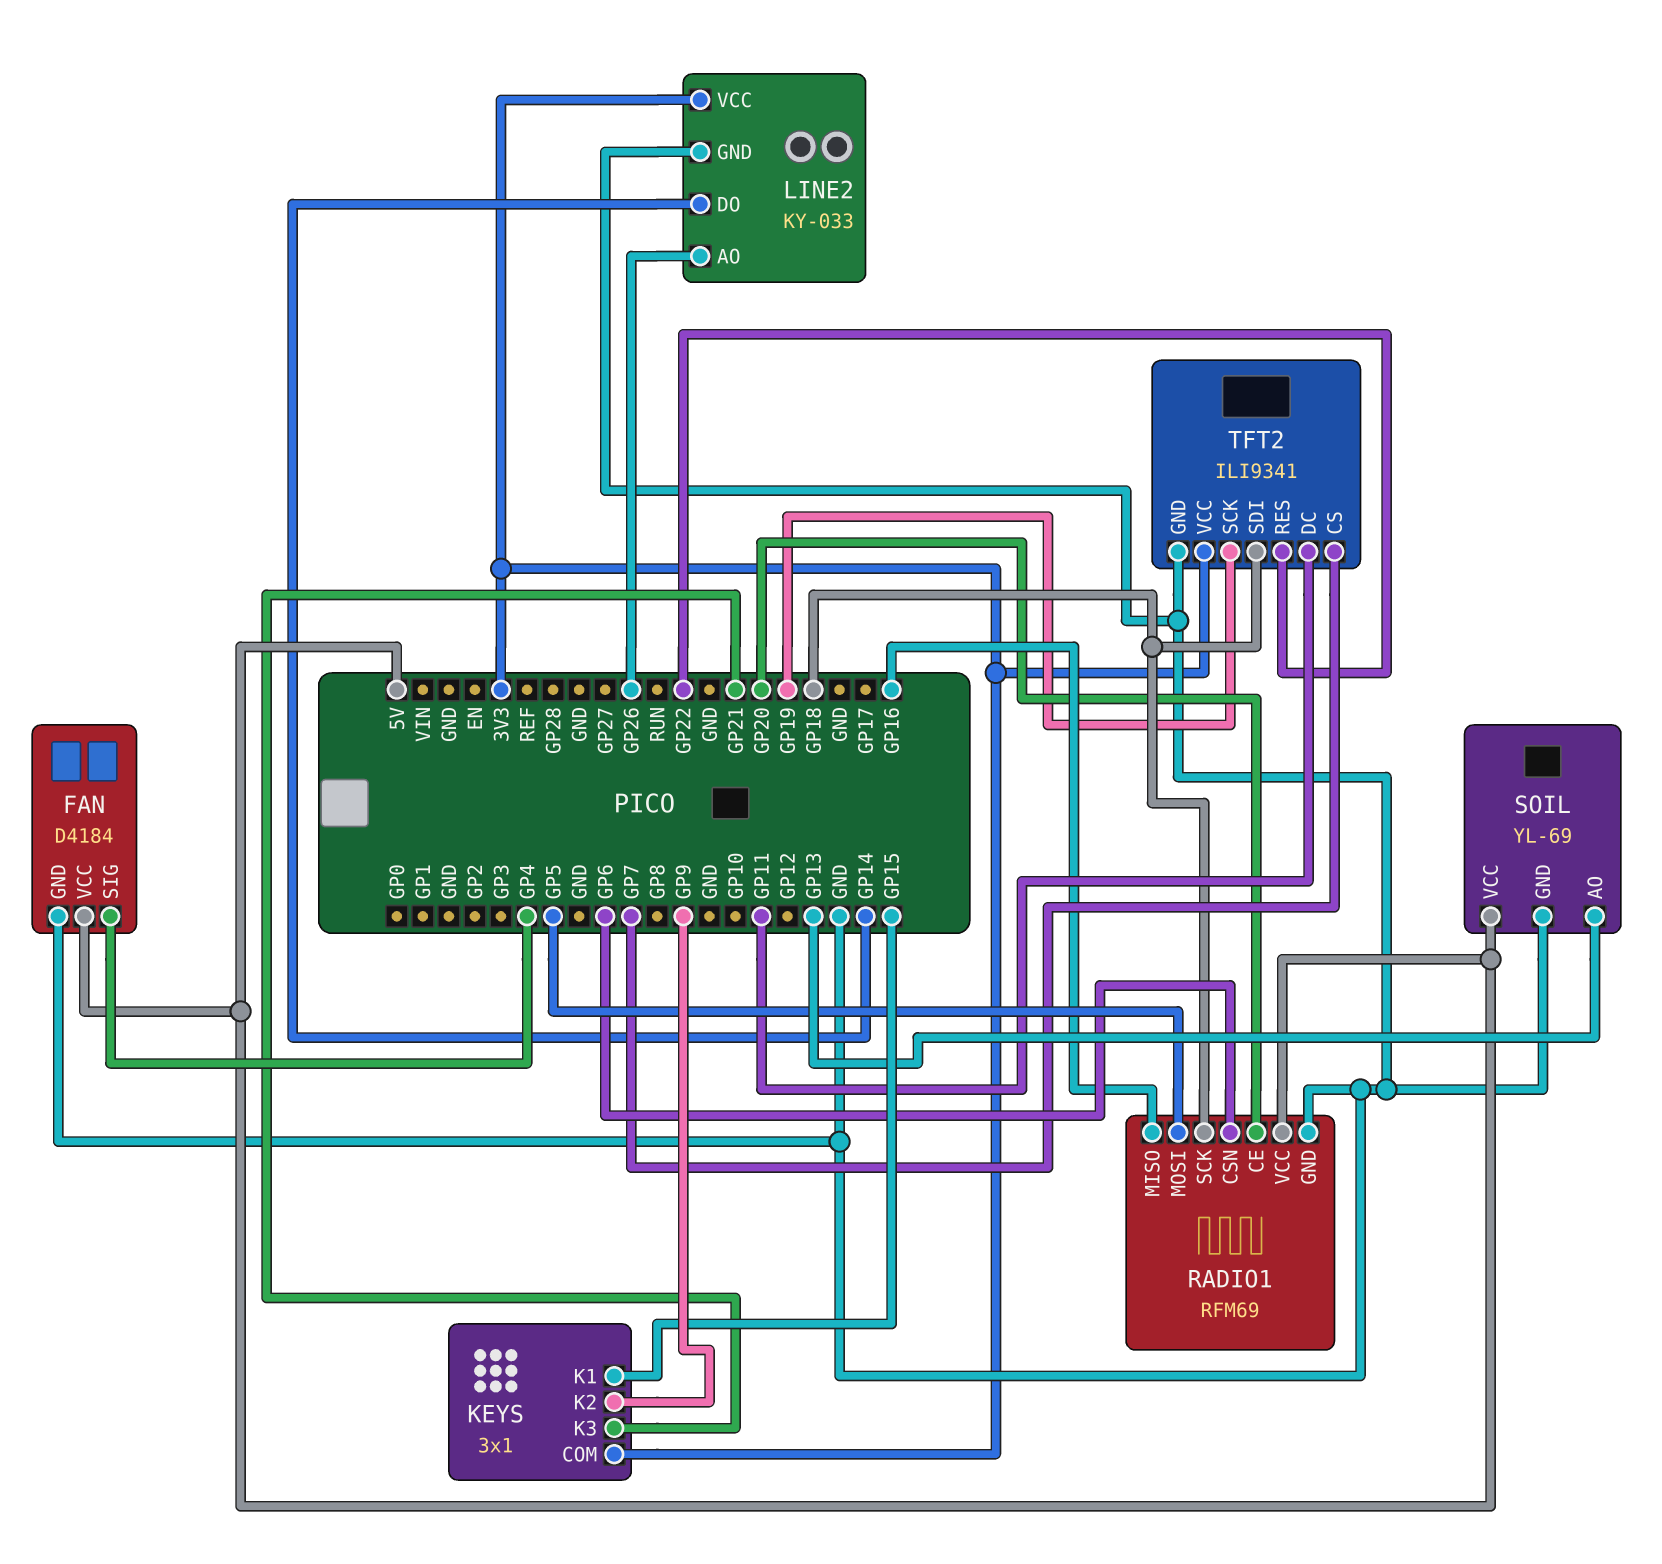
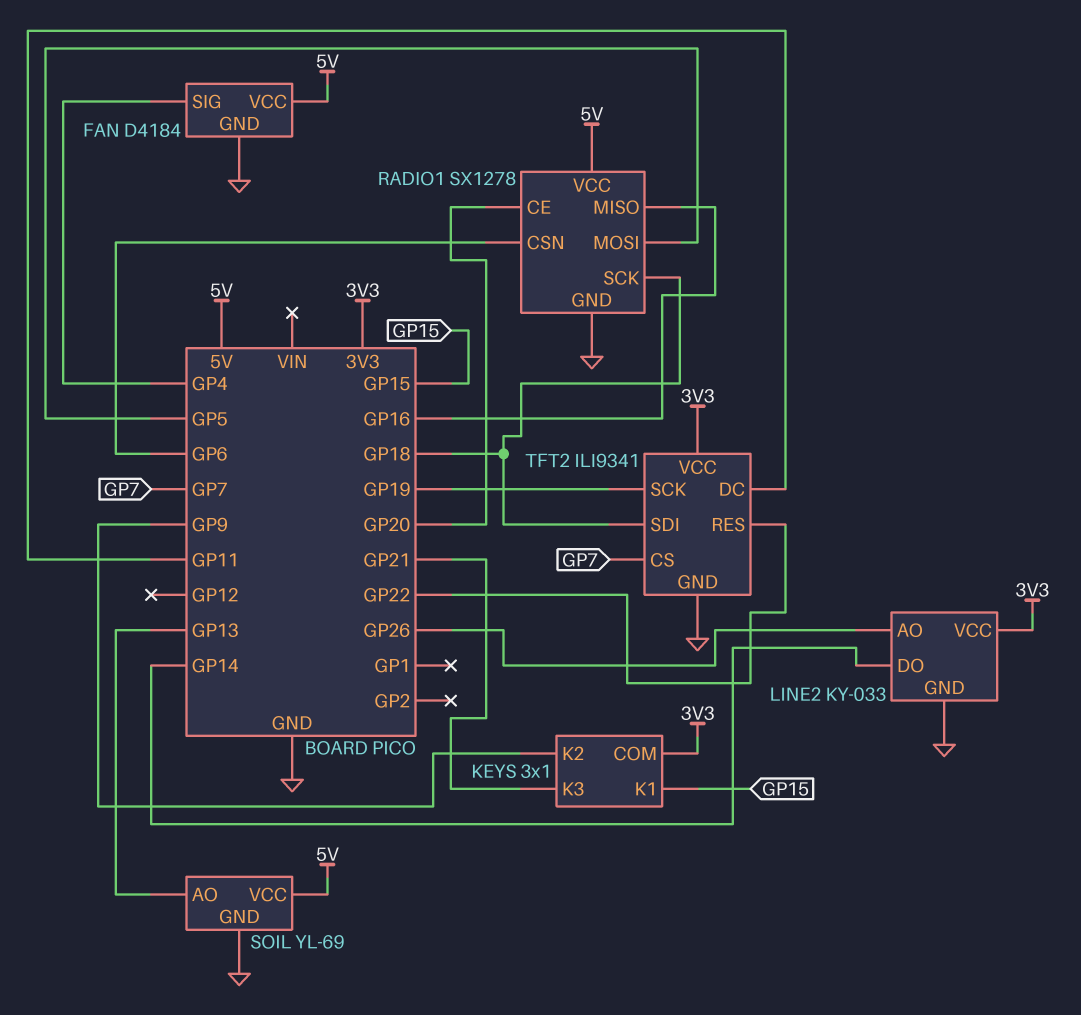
RADIO1: RFM69 -> SX1278

